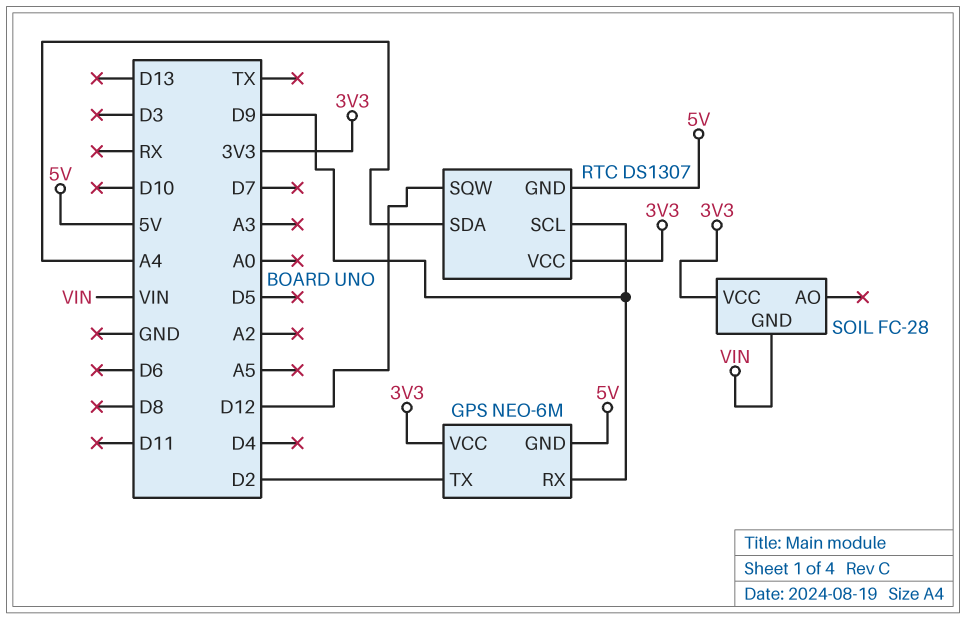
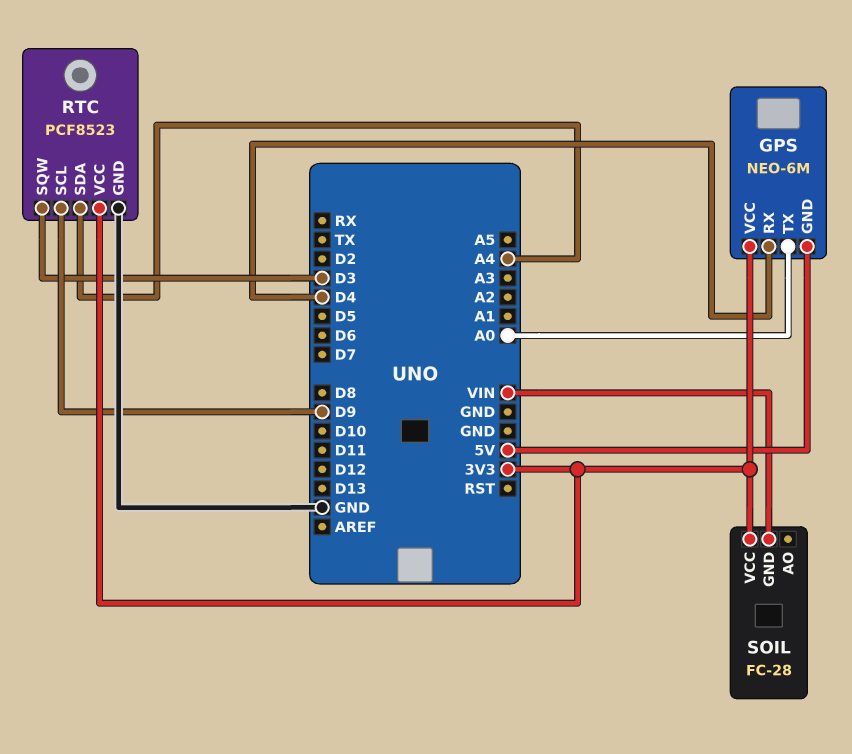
GPS pin RX: D9 -> D4
GPS pin TX: D2 -> A0
RTC: DS1307 -> PCF8523
RTC pin GND: 5V -> GND
RTC pin SQW: D12 -> D3

